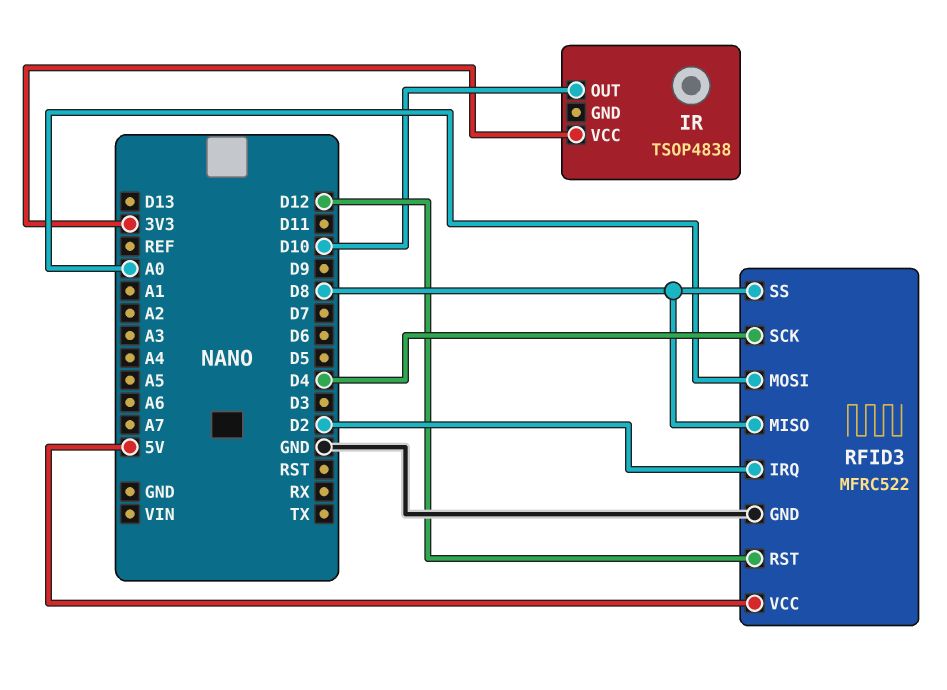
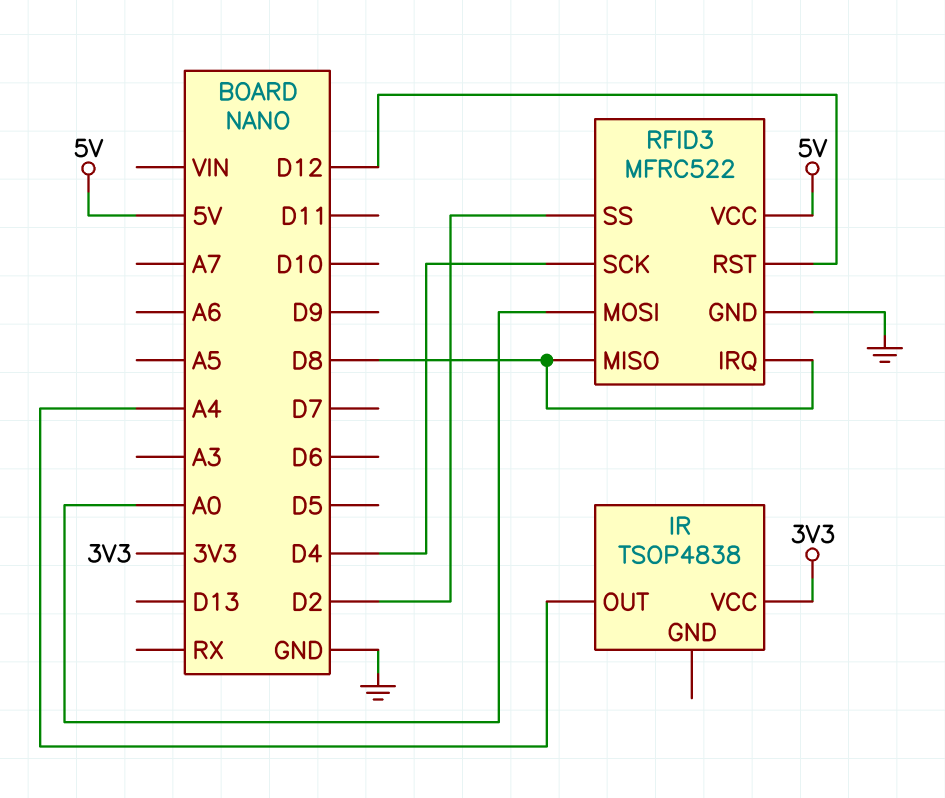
IR pin OUT: D10 -> A4
RFID3 pin IRQ: D2 -> D8
RFID3 pin SS: D8 -> D2

